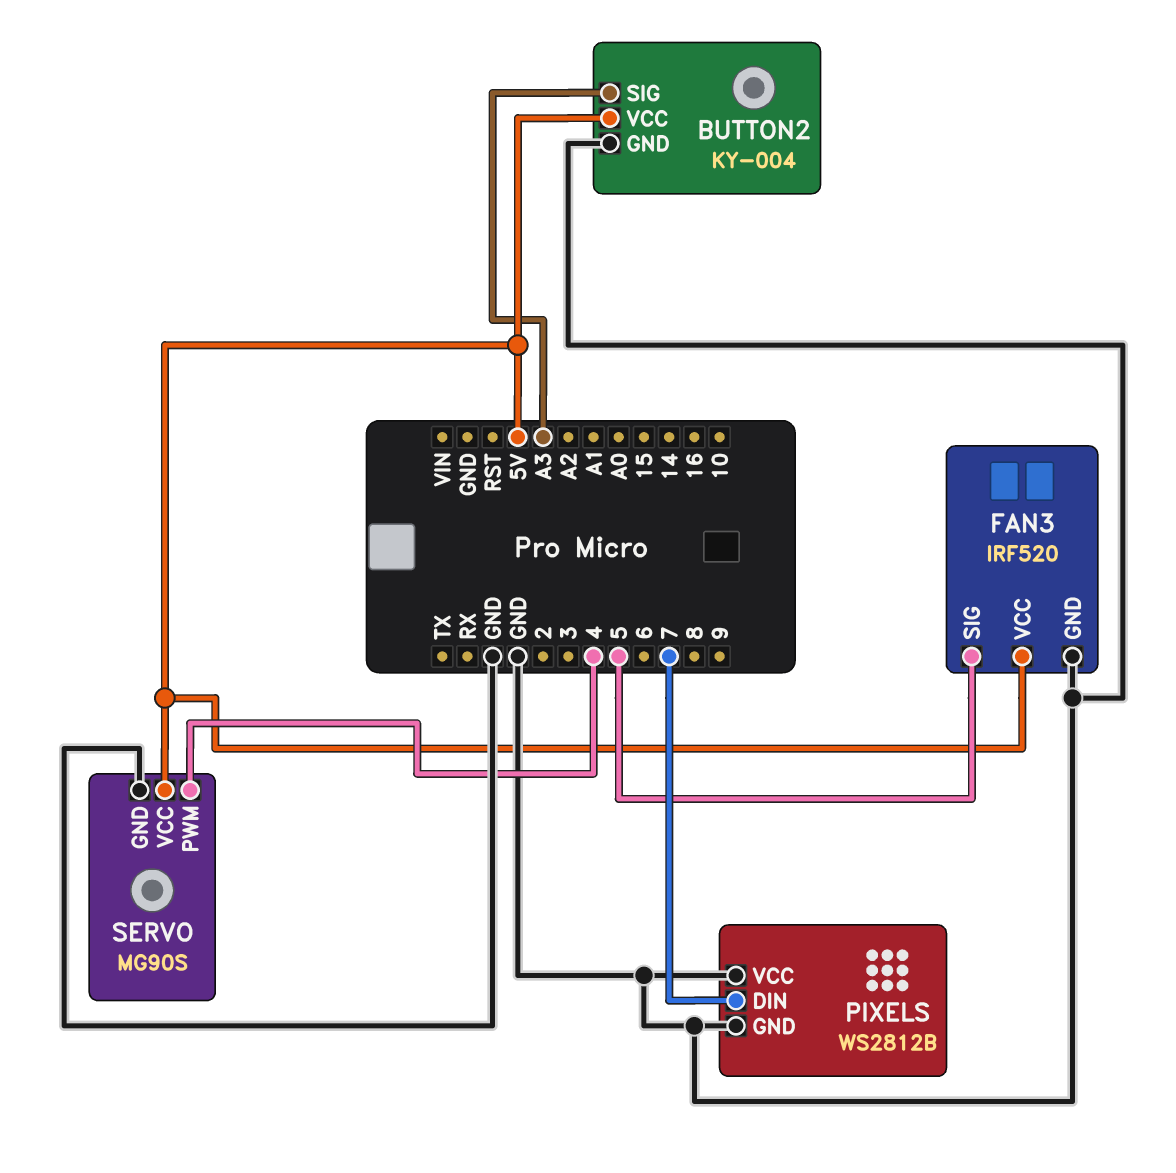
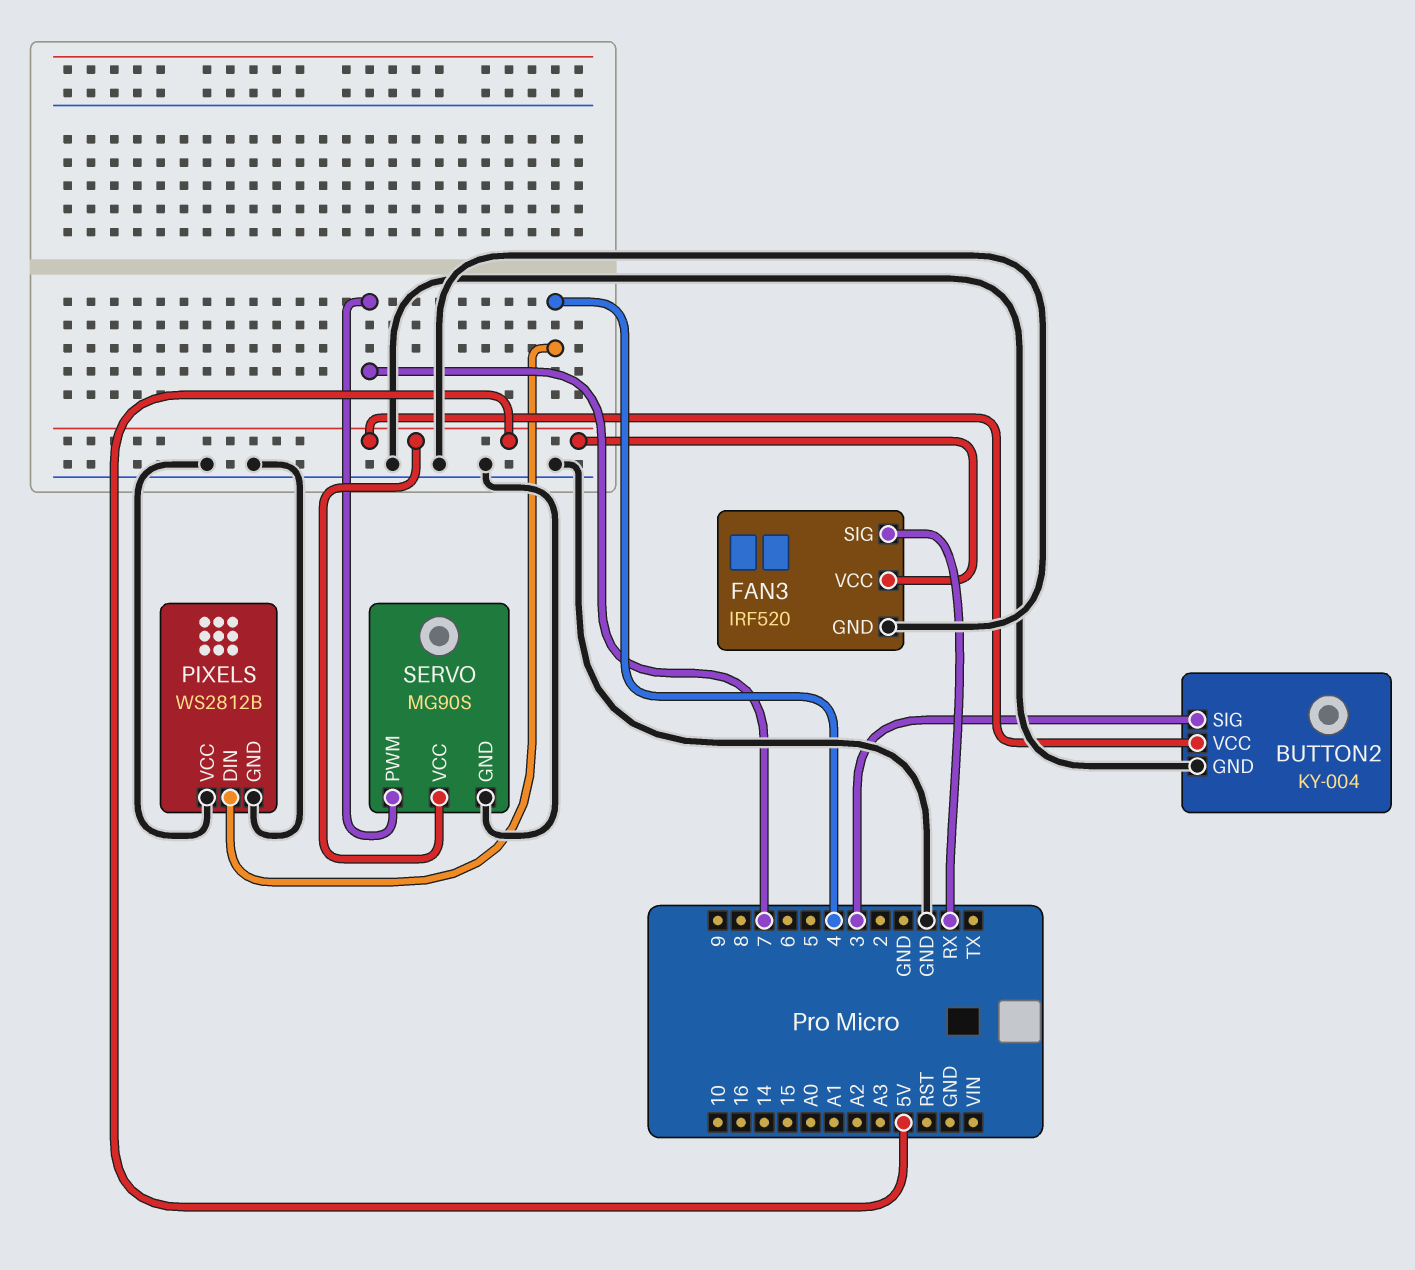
BUTTON2 pin SIG: A3 -> 3
FAN3 pin SIG: 5 -> RX
PIXELS pin DIN: 7 -> 4
SERVO pin PWM: 4 -> 7

